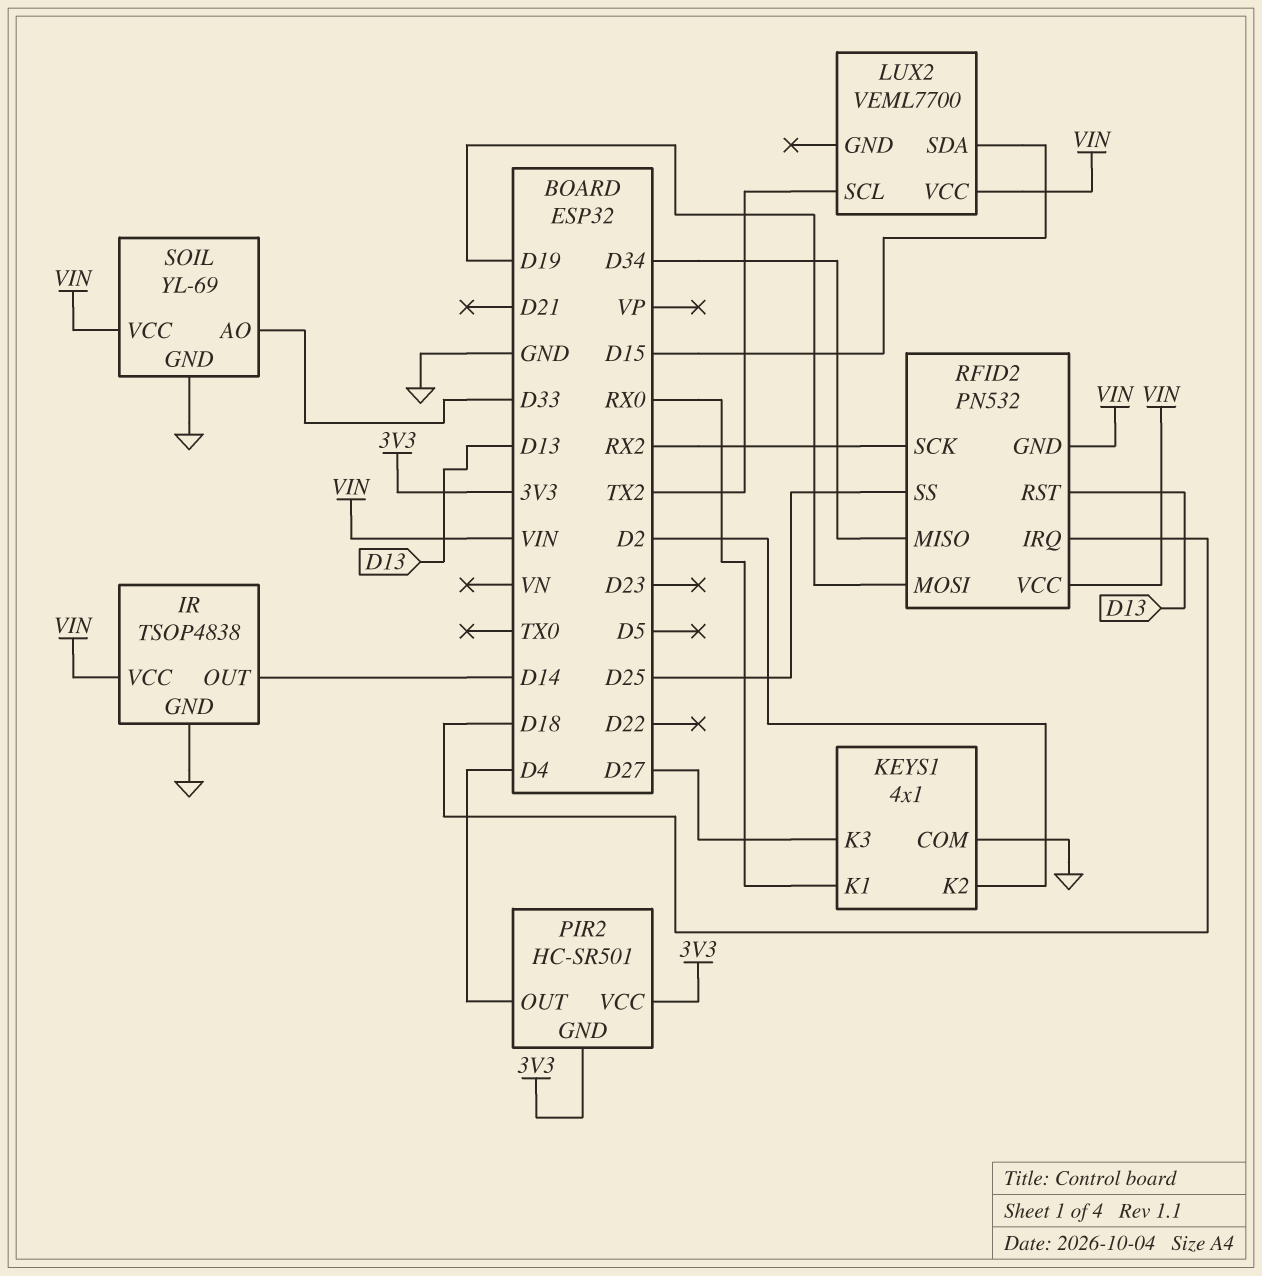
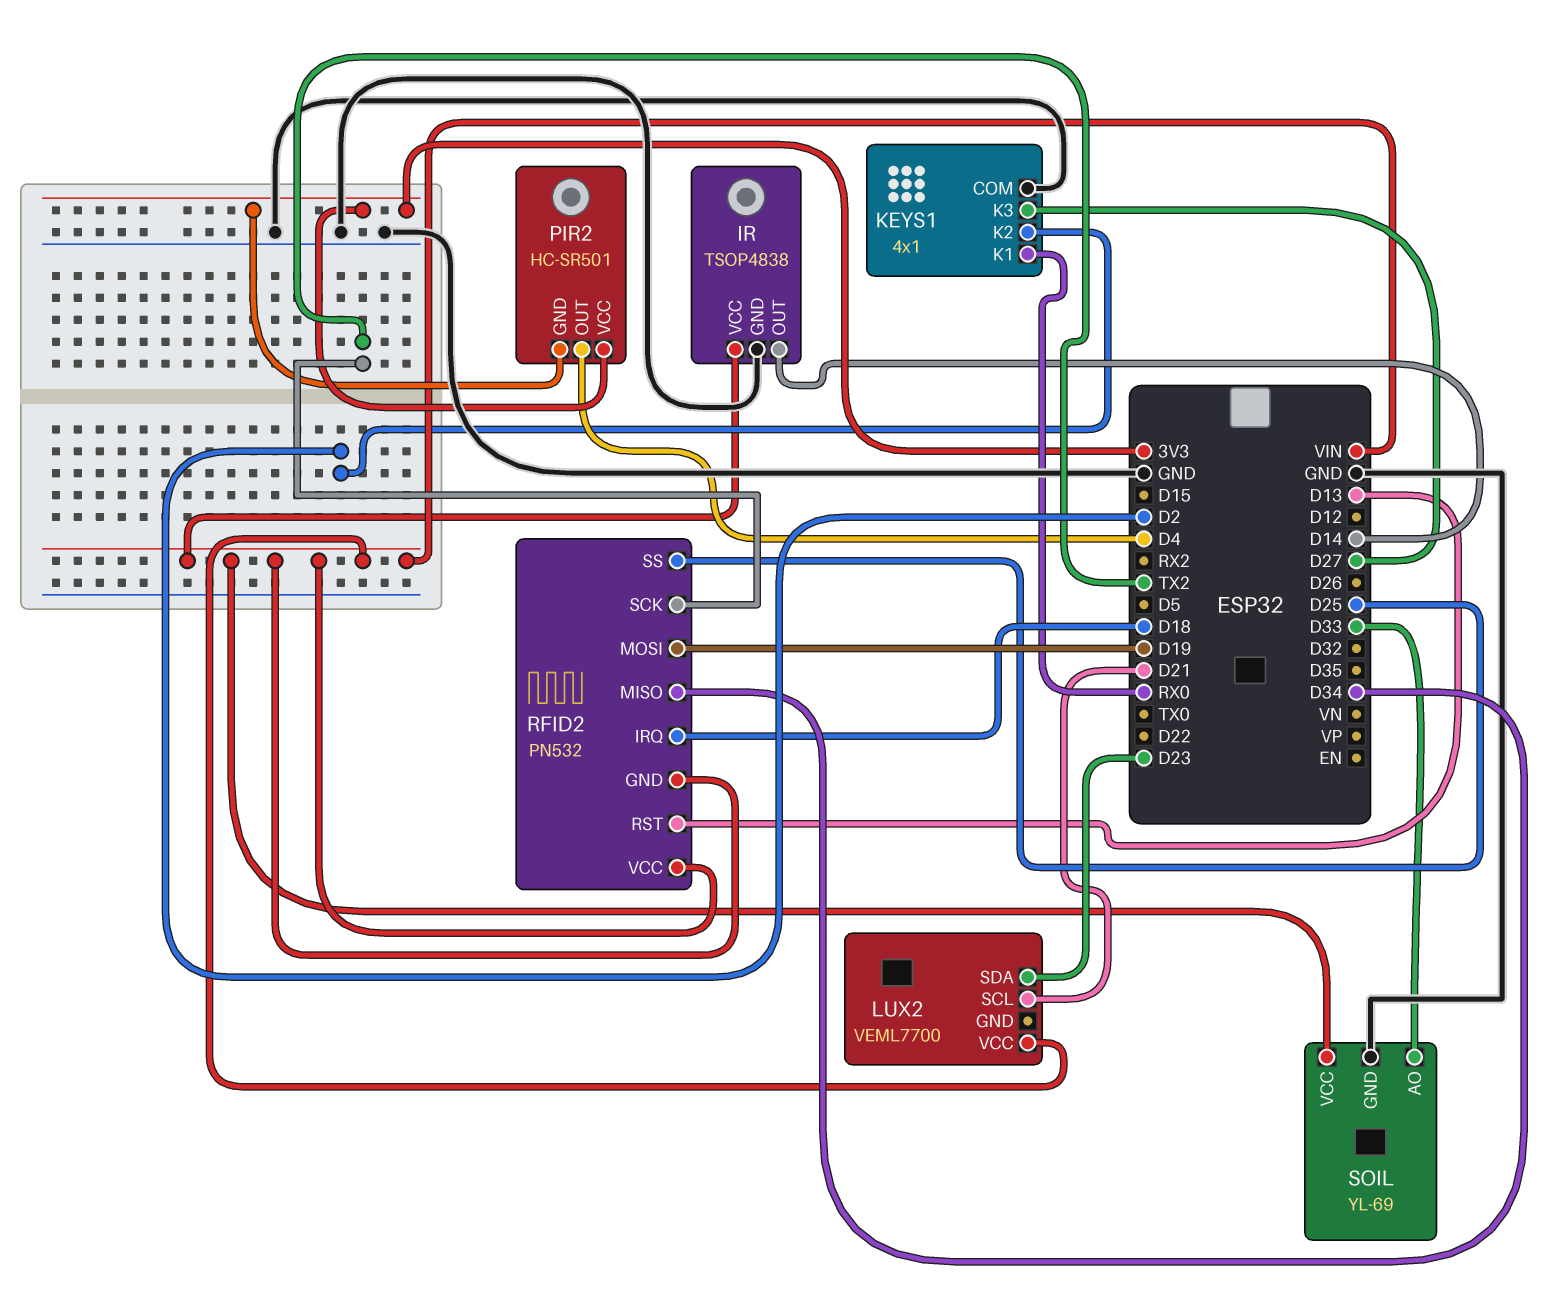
LUX2 pin SCL: TX2 -> D21
LUX2 pin SDA: D15 -> D23
RFID2 pin SCK: RX2 -> TX2

